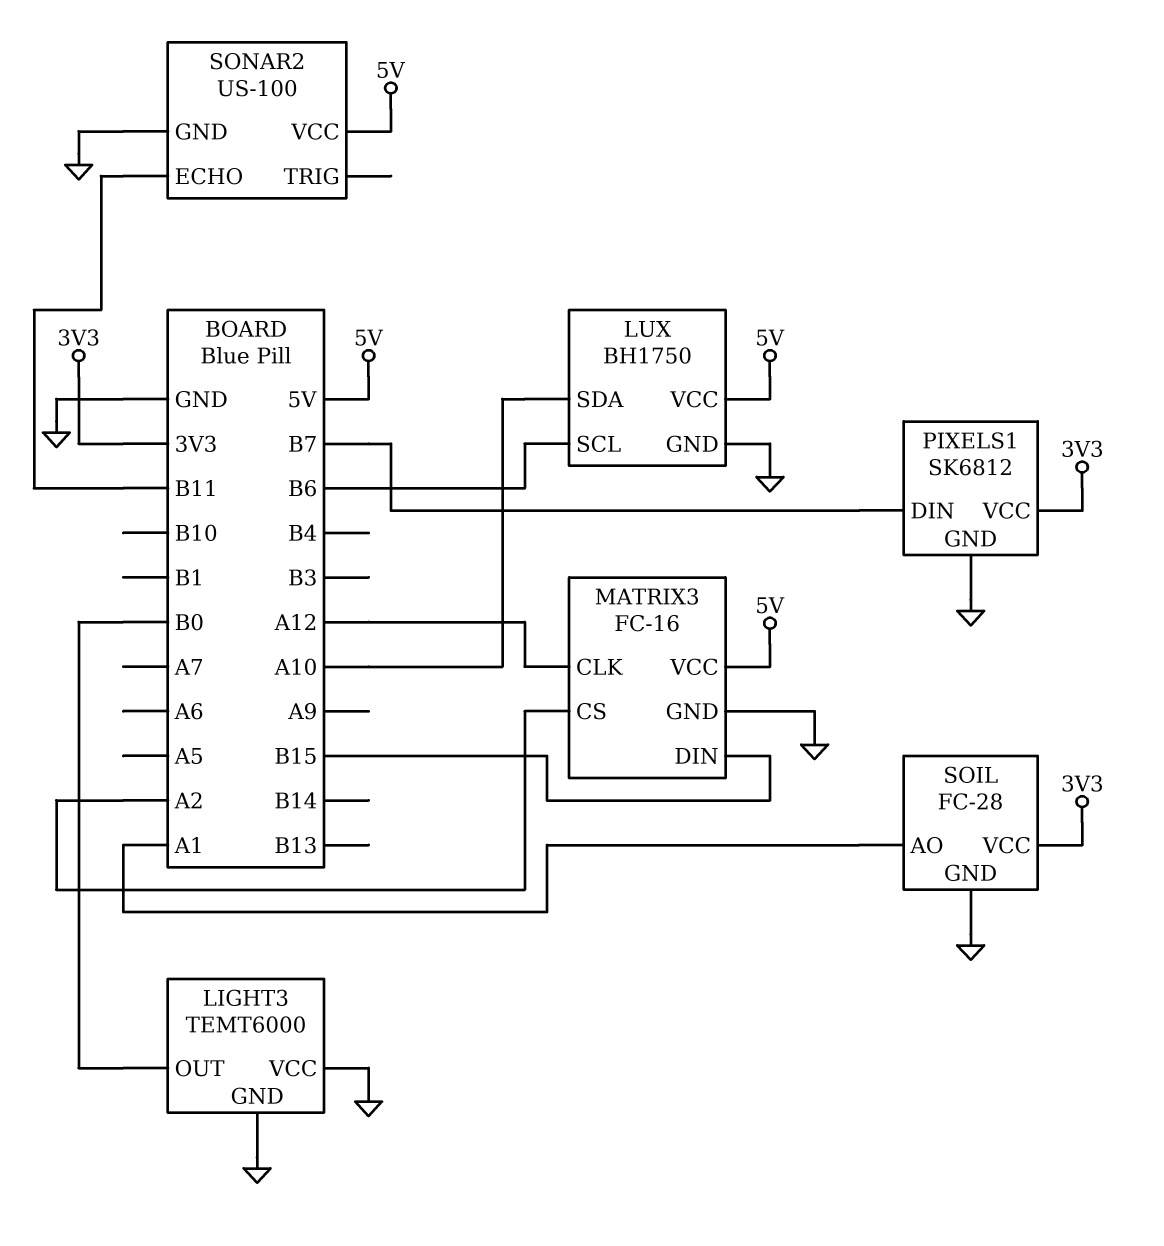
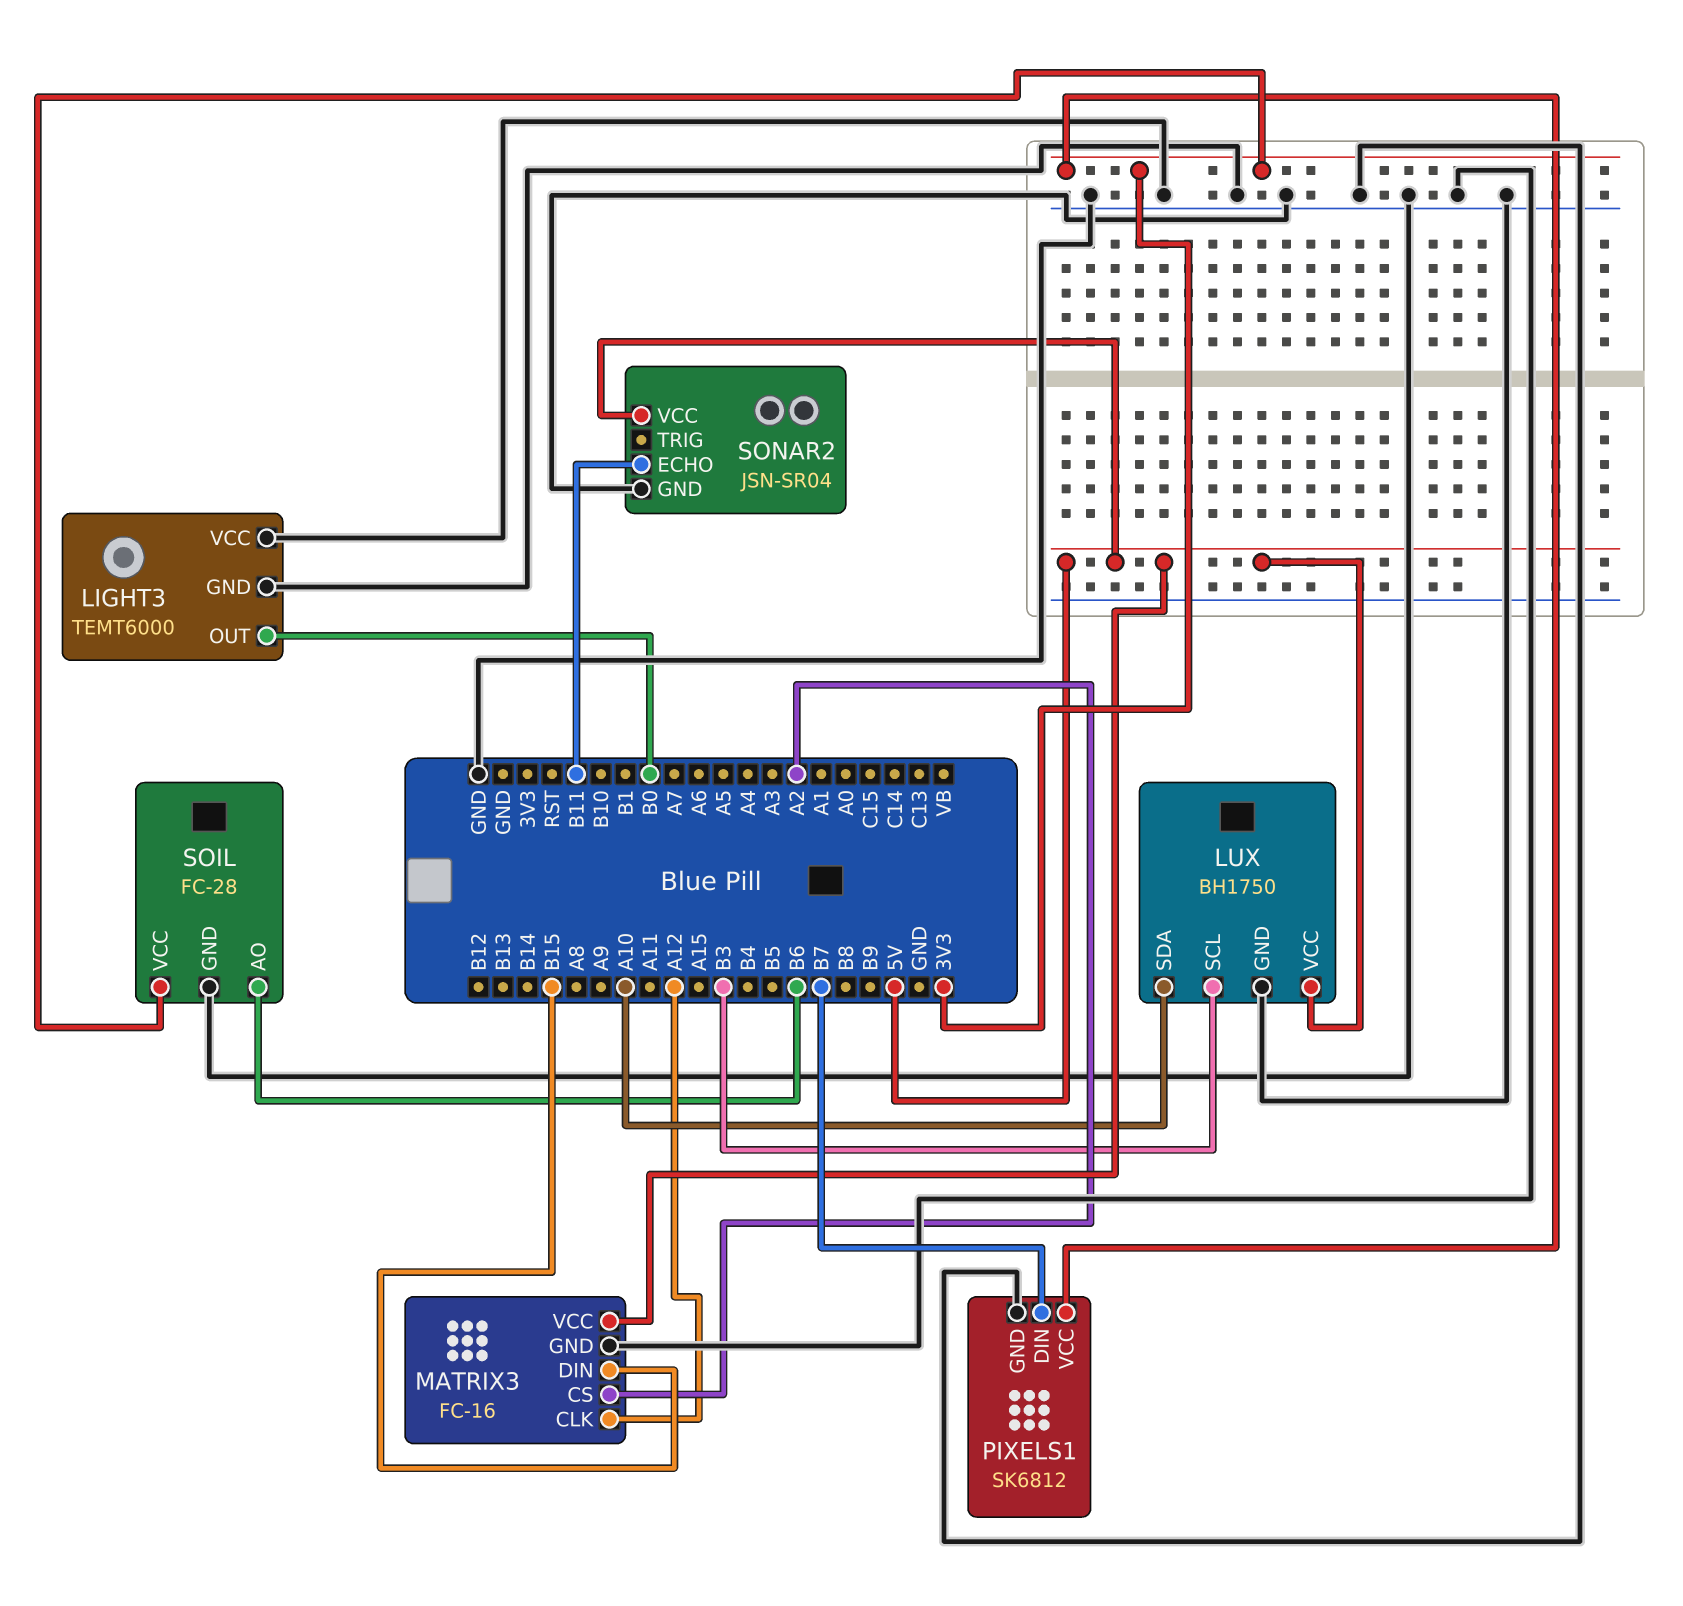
LUX pin SCL: B6 -> B3
SOIL pin AO: A1 -> B6
SONAR2: US-100 -> JSN-SR04

